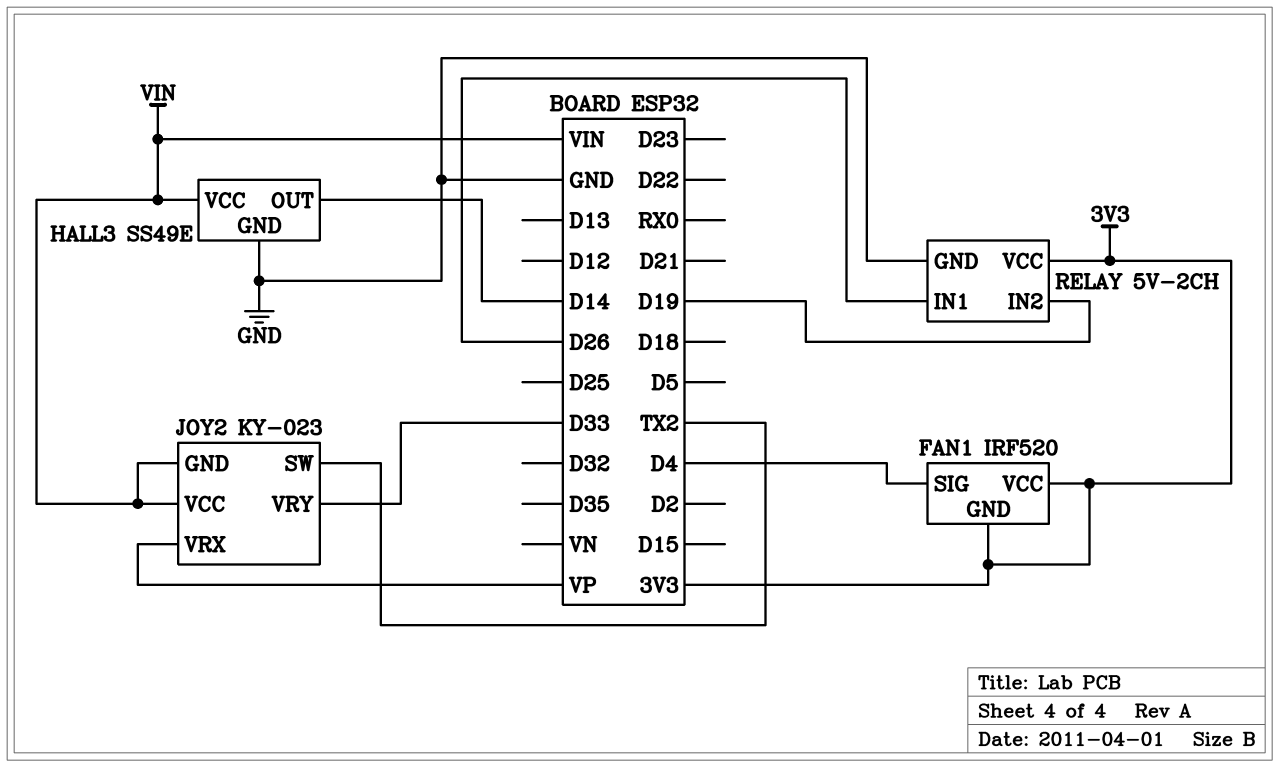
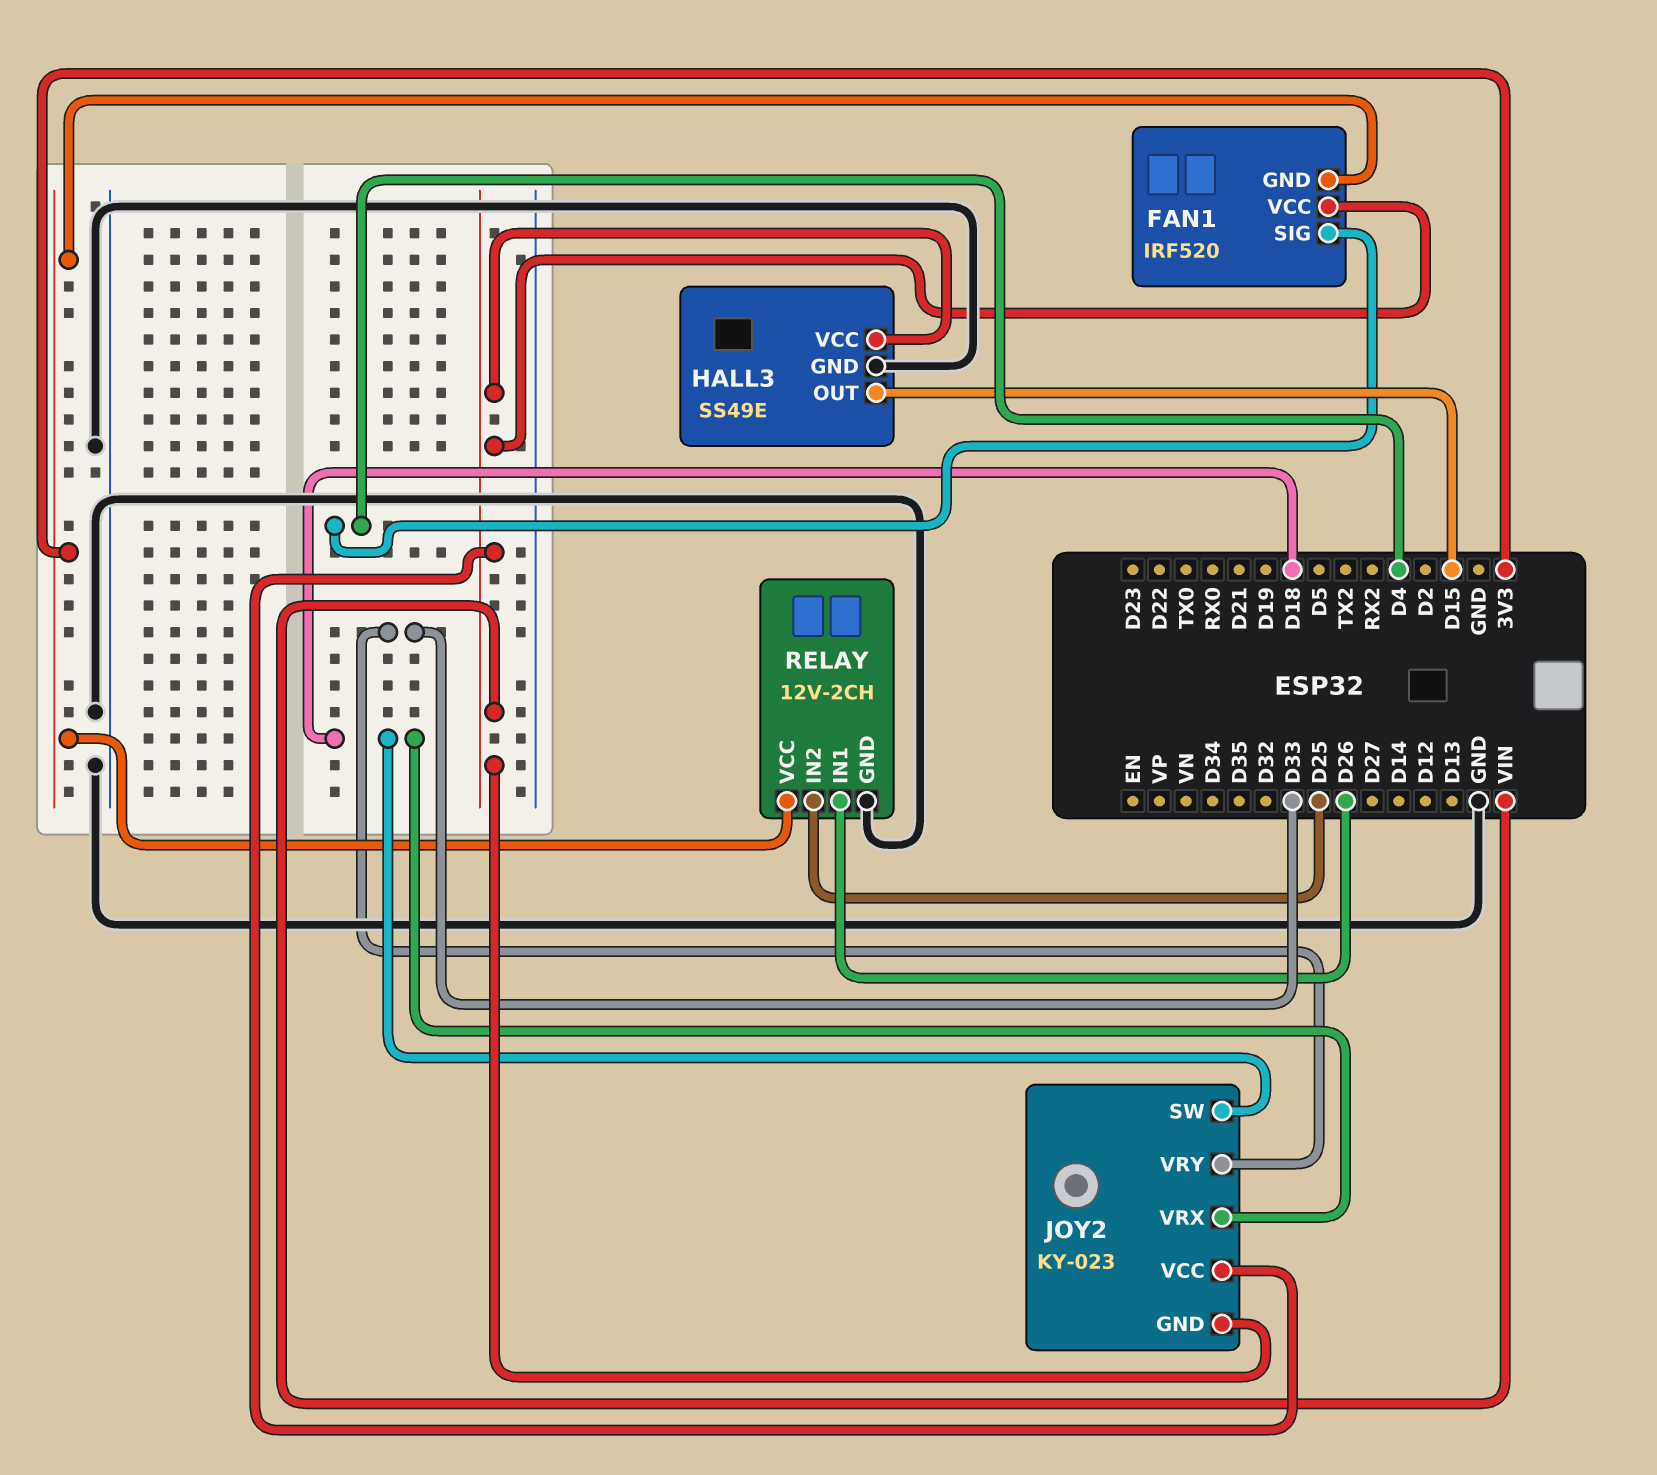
FAN1 pin VCC: 3V3 -> VIN
HALL3 pin OUT: D14 -> D15
JOY2 pin SW: TX2 -> D18
JOY2 pin VRX: VP -> D18
RELAY: 5V-2CH -> 12V-2CH
RELAY pin IN2: D19 -> D25

